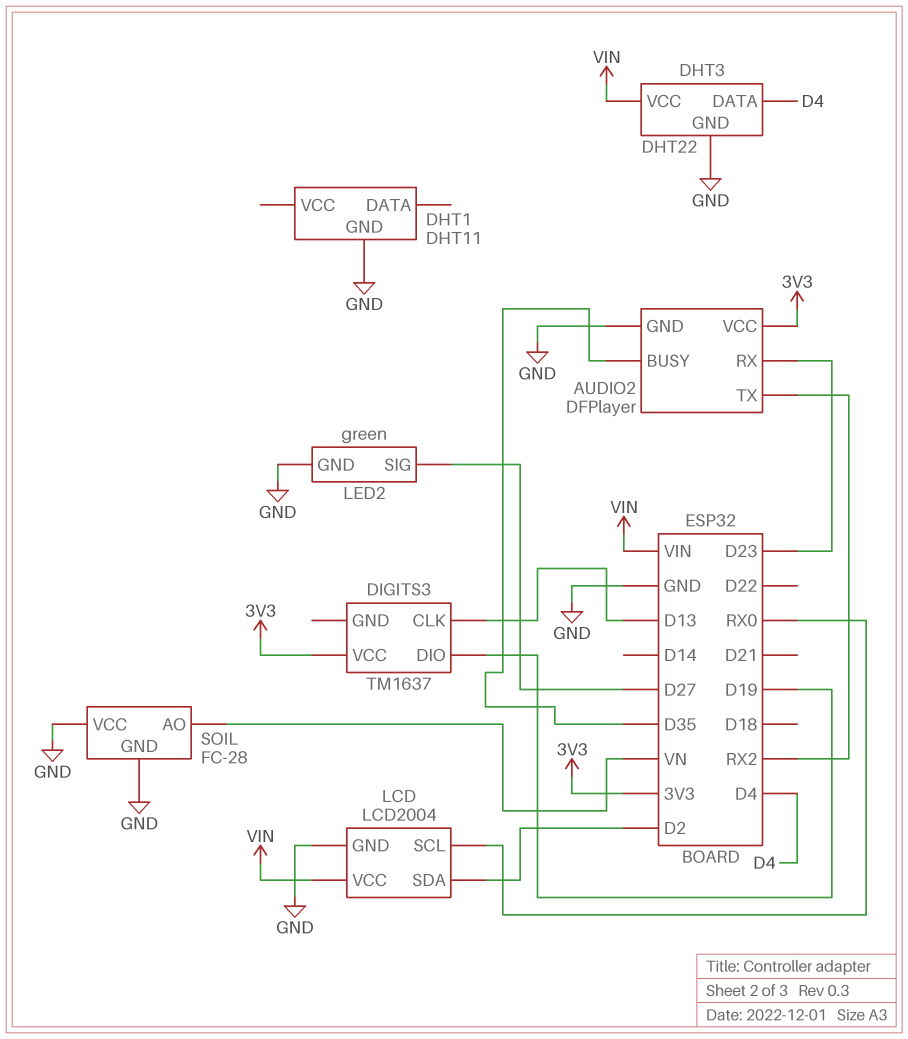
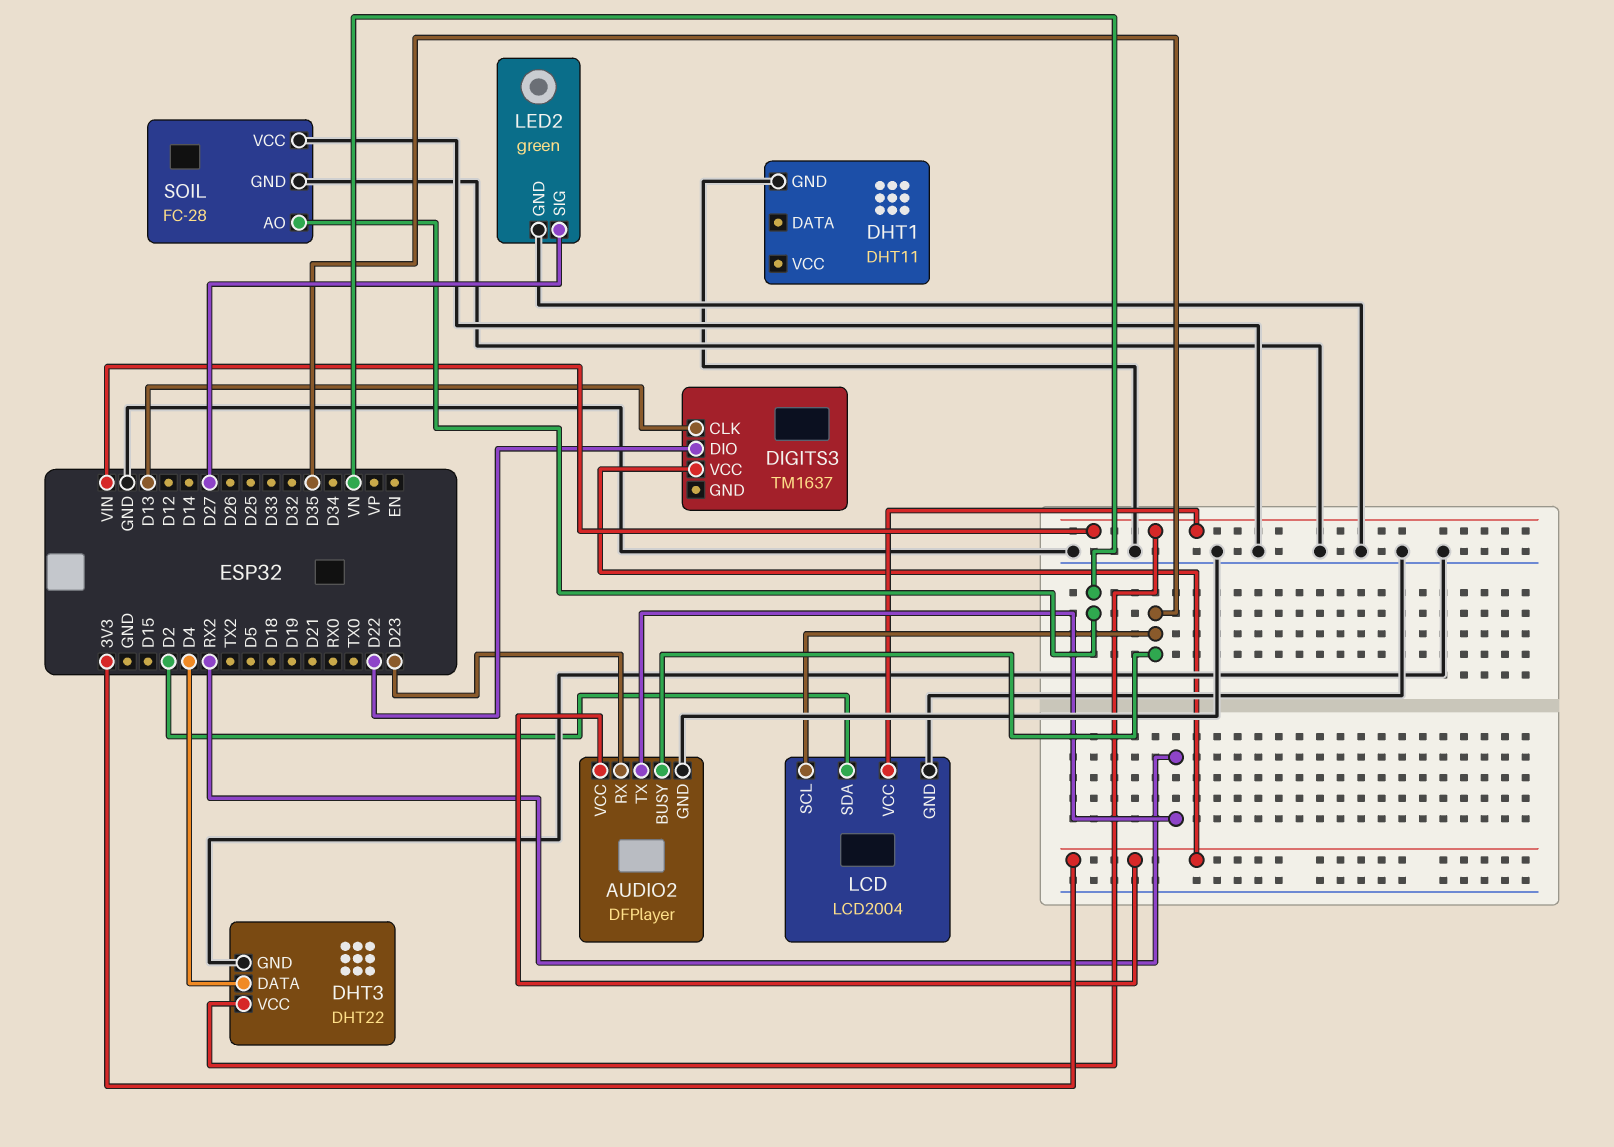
DIGITS3 pin DIO: D19 -> D22
LCD pin SCL: RX0 -> D35

